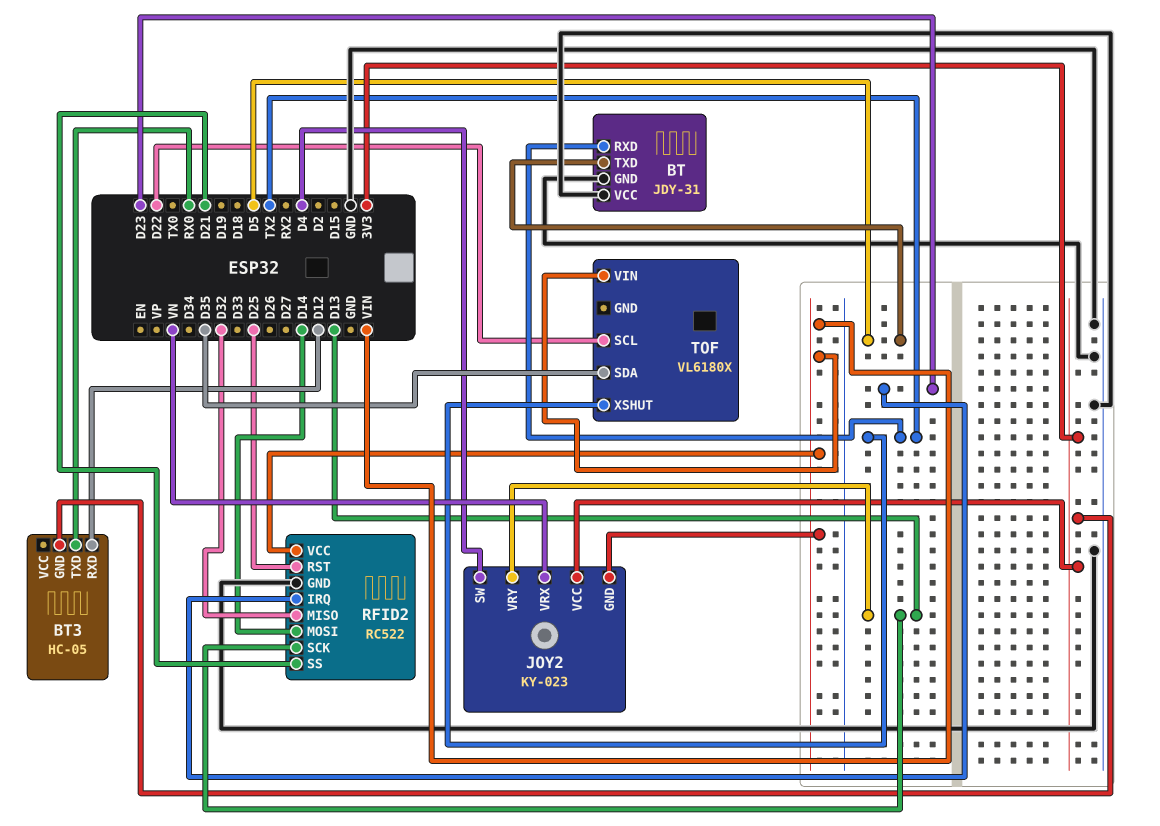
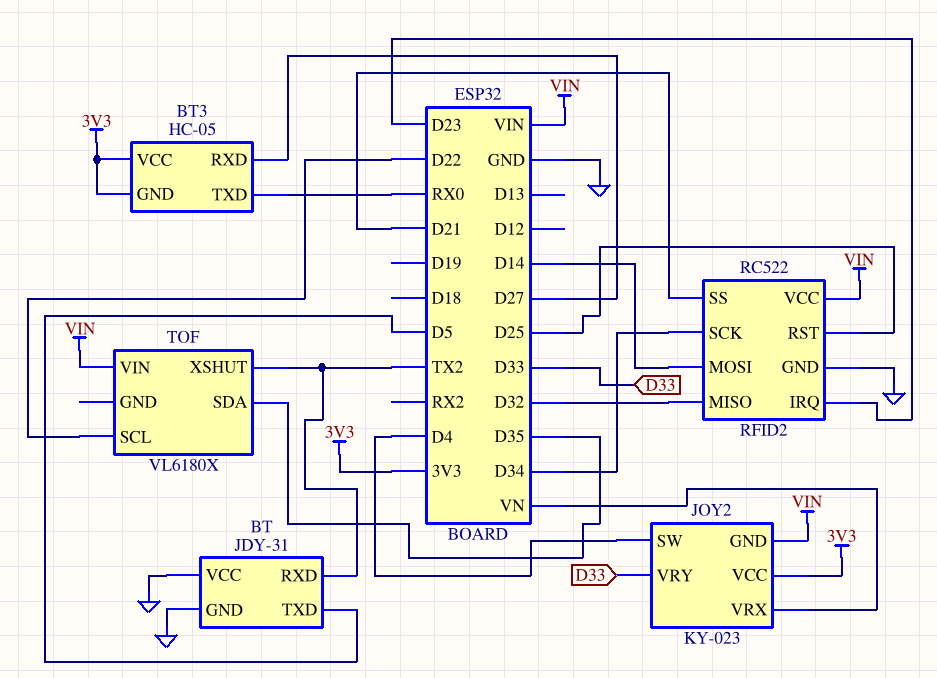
BT3 pin RXD: D12 -> D27
BT3 pin VCC: none -> 3V3
JOY2 pin VRY: D13 -> D33
RFID2 pin SCK: D13 -> D34

